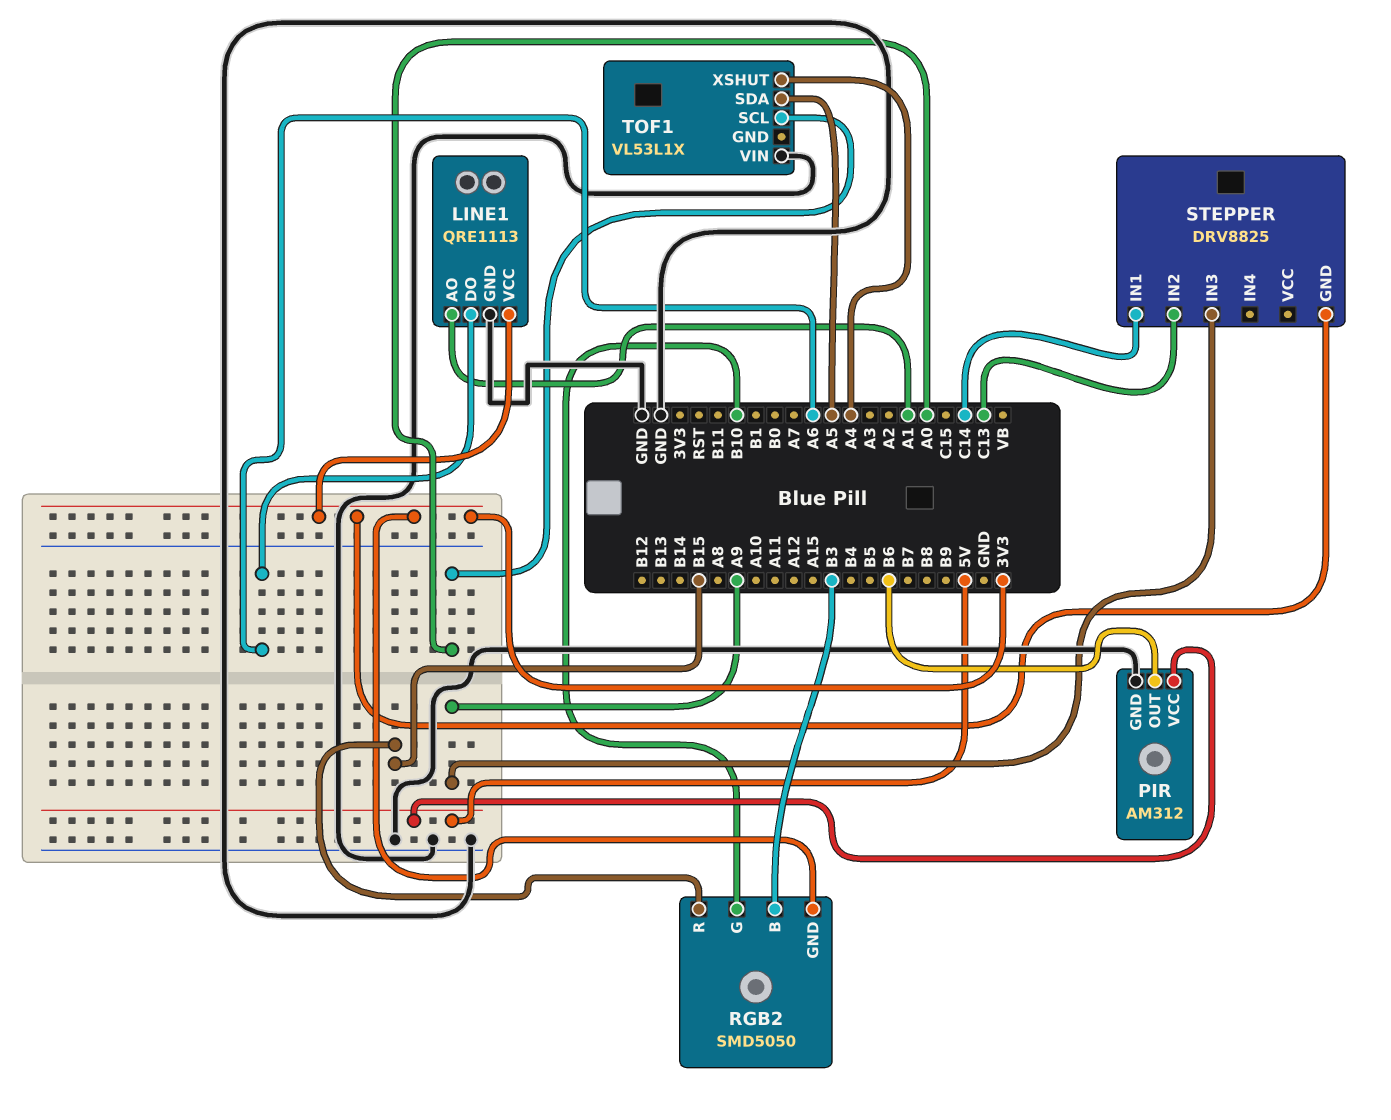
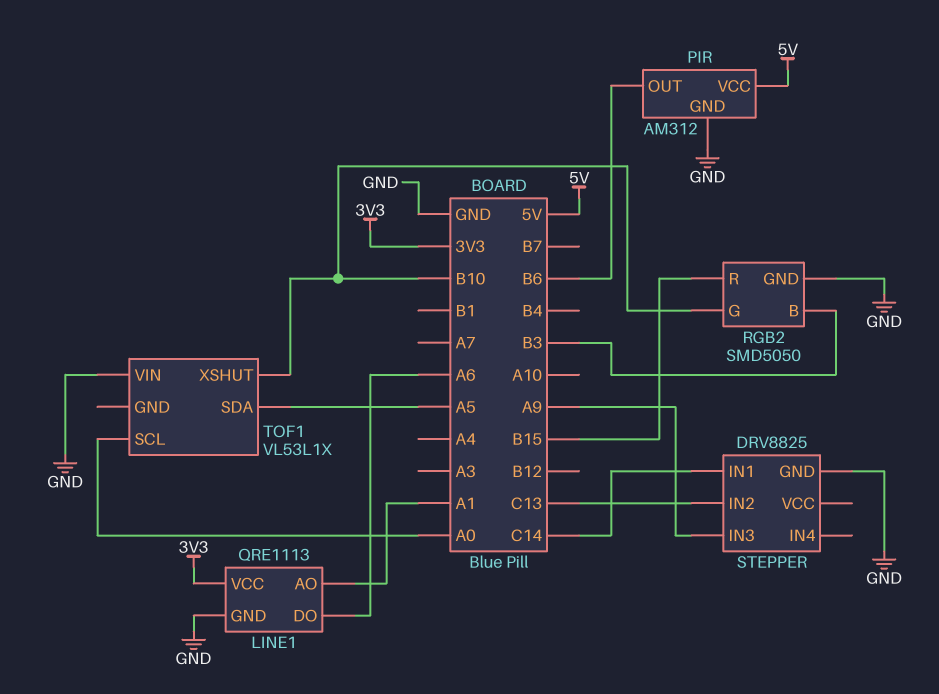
RGB2 pin GND: 3V3 -> GND
STEPPER pin GND: 3V3 -> GND
TOF1 pin XSHUT: A4 -> B10

